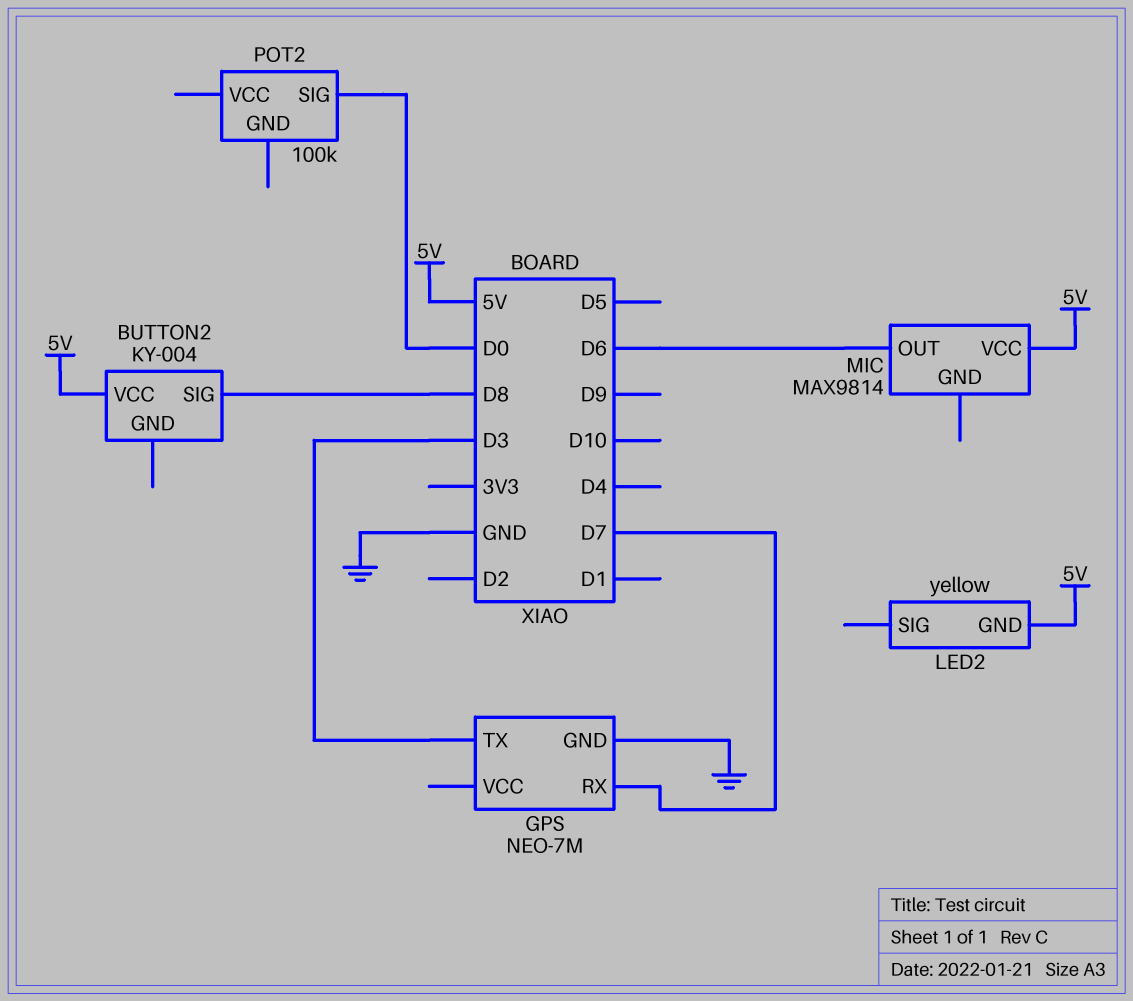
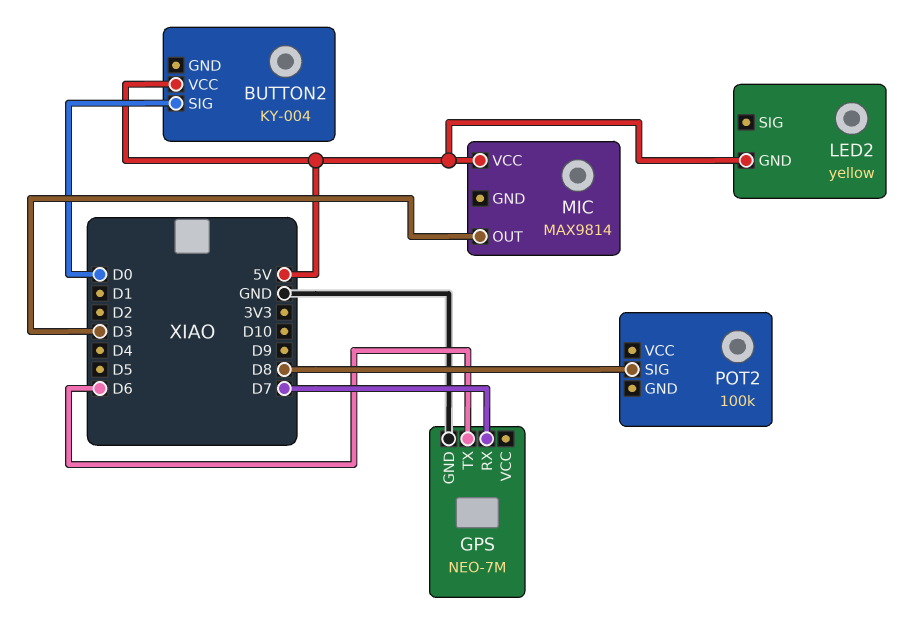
BUTTON2 pin SIG: D8 -> D0
GPS pin TX: D3 -> D6
MIC pin OUT: D6 -> D3
POT2 pin SIG: D0 -> D8

